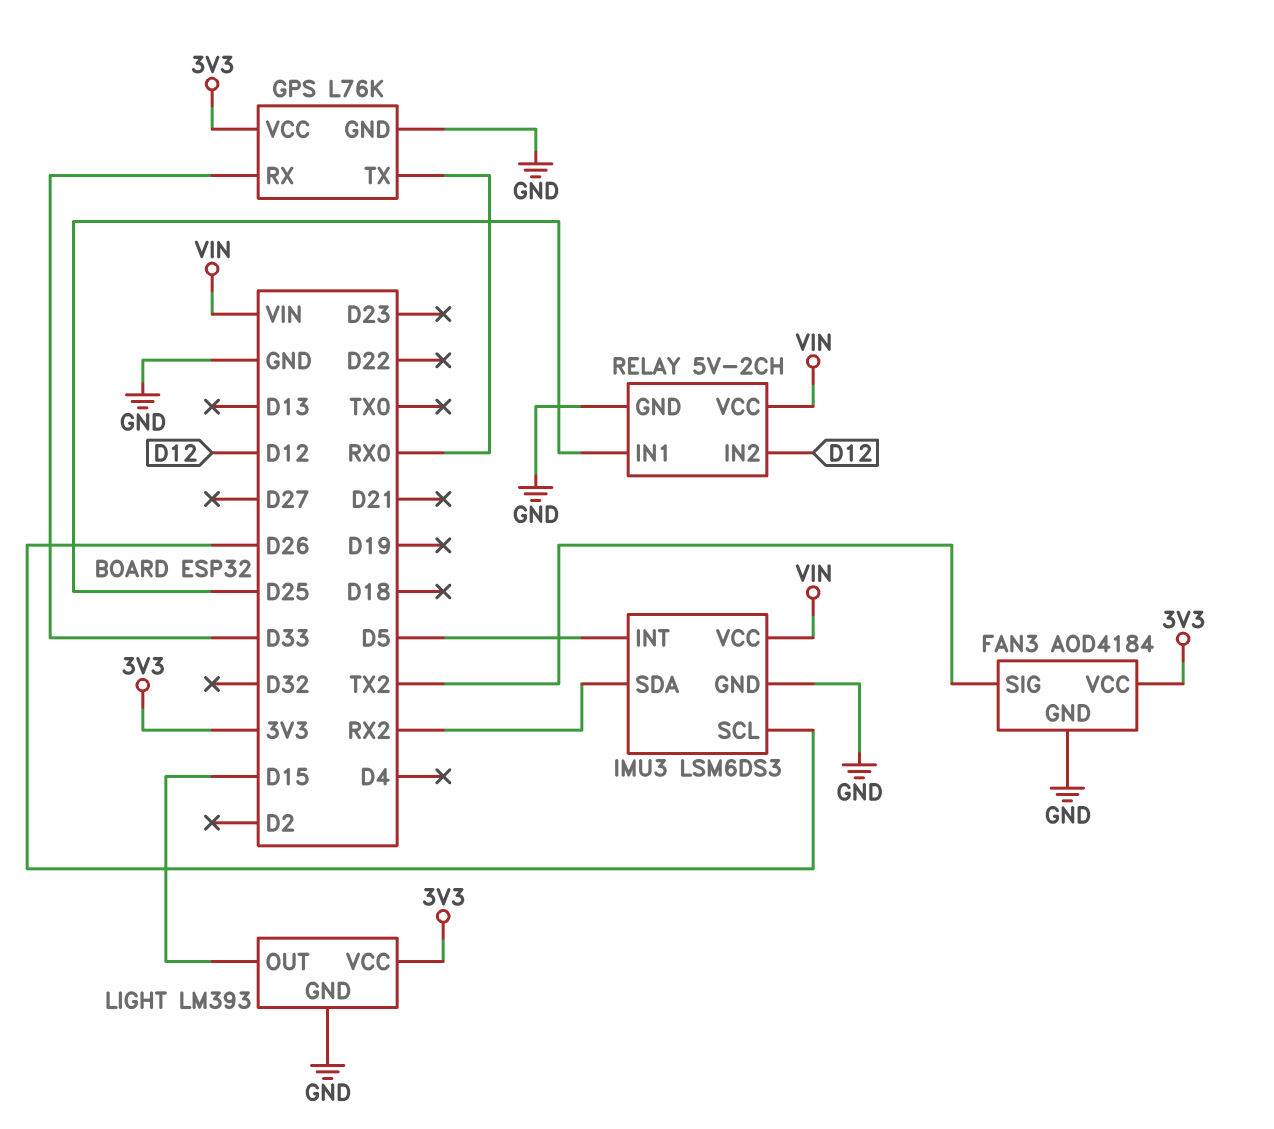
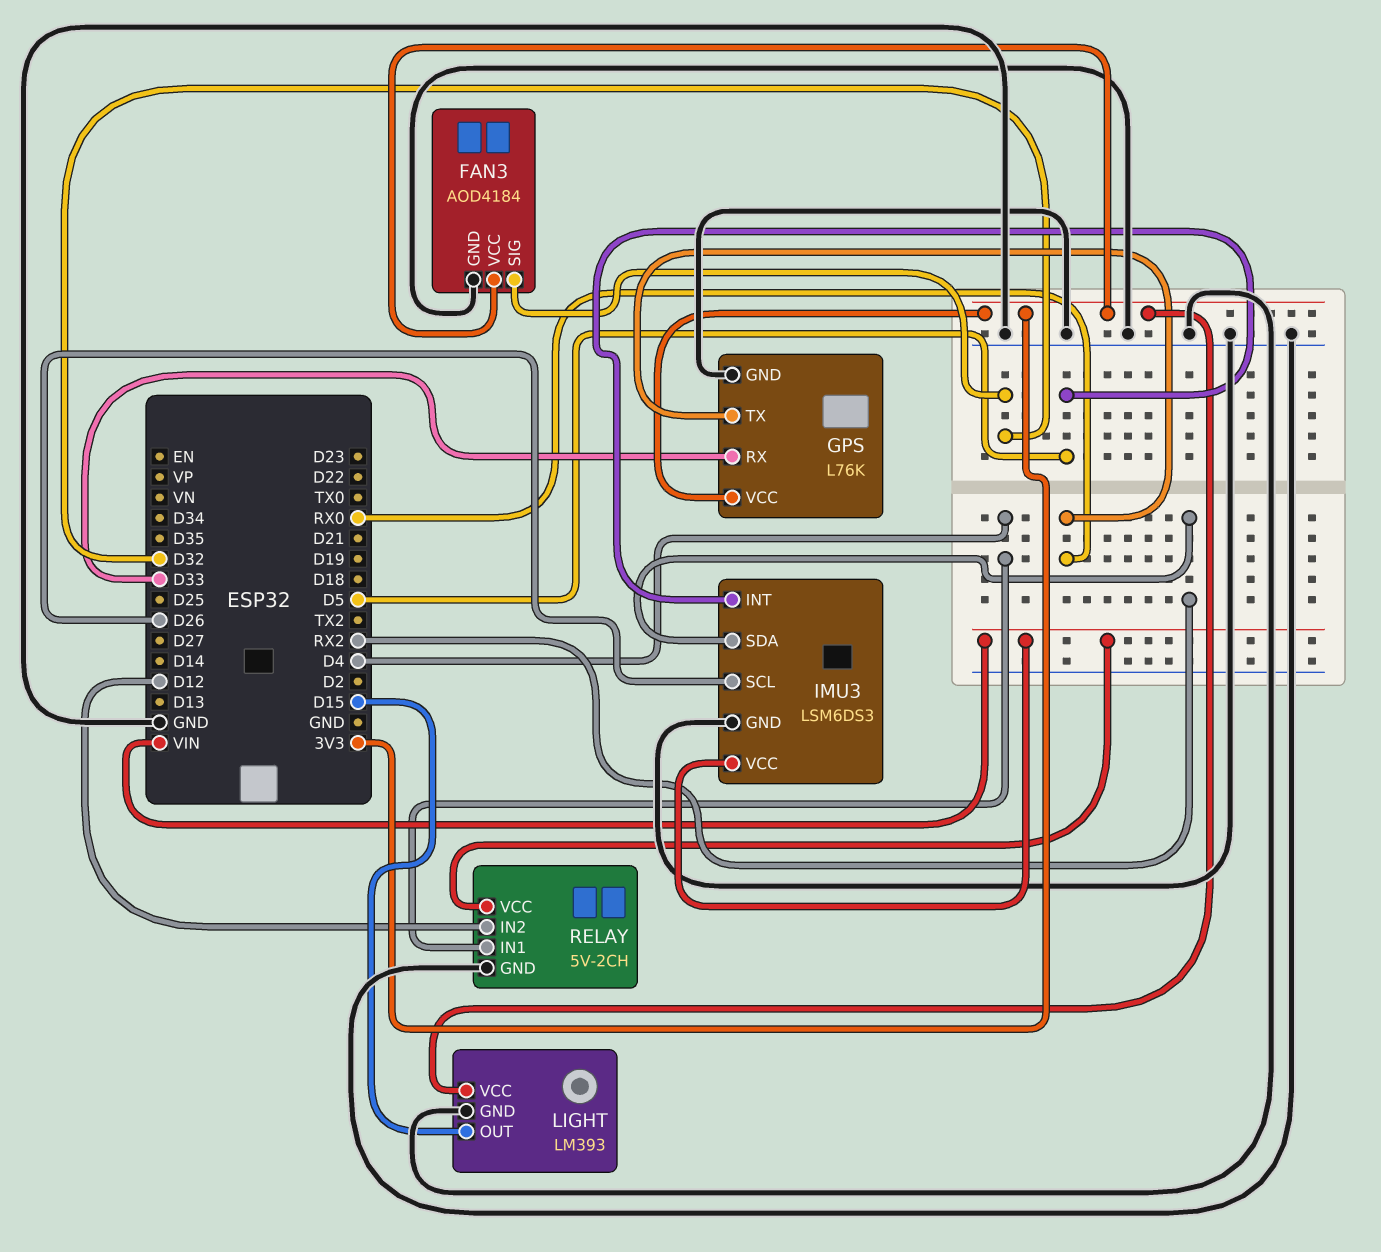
FAN3 pin SIG: TX2 -> D32
RELAY pin IN1: D25 -> D4

